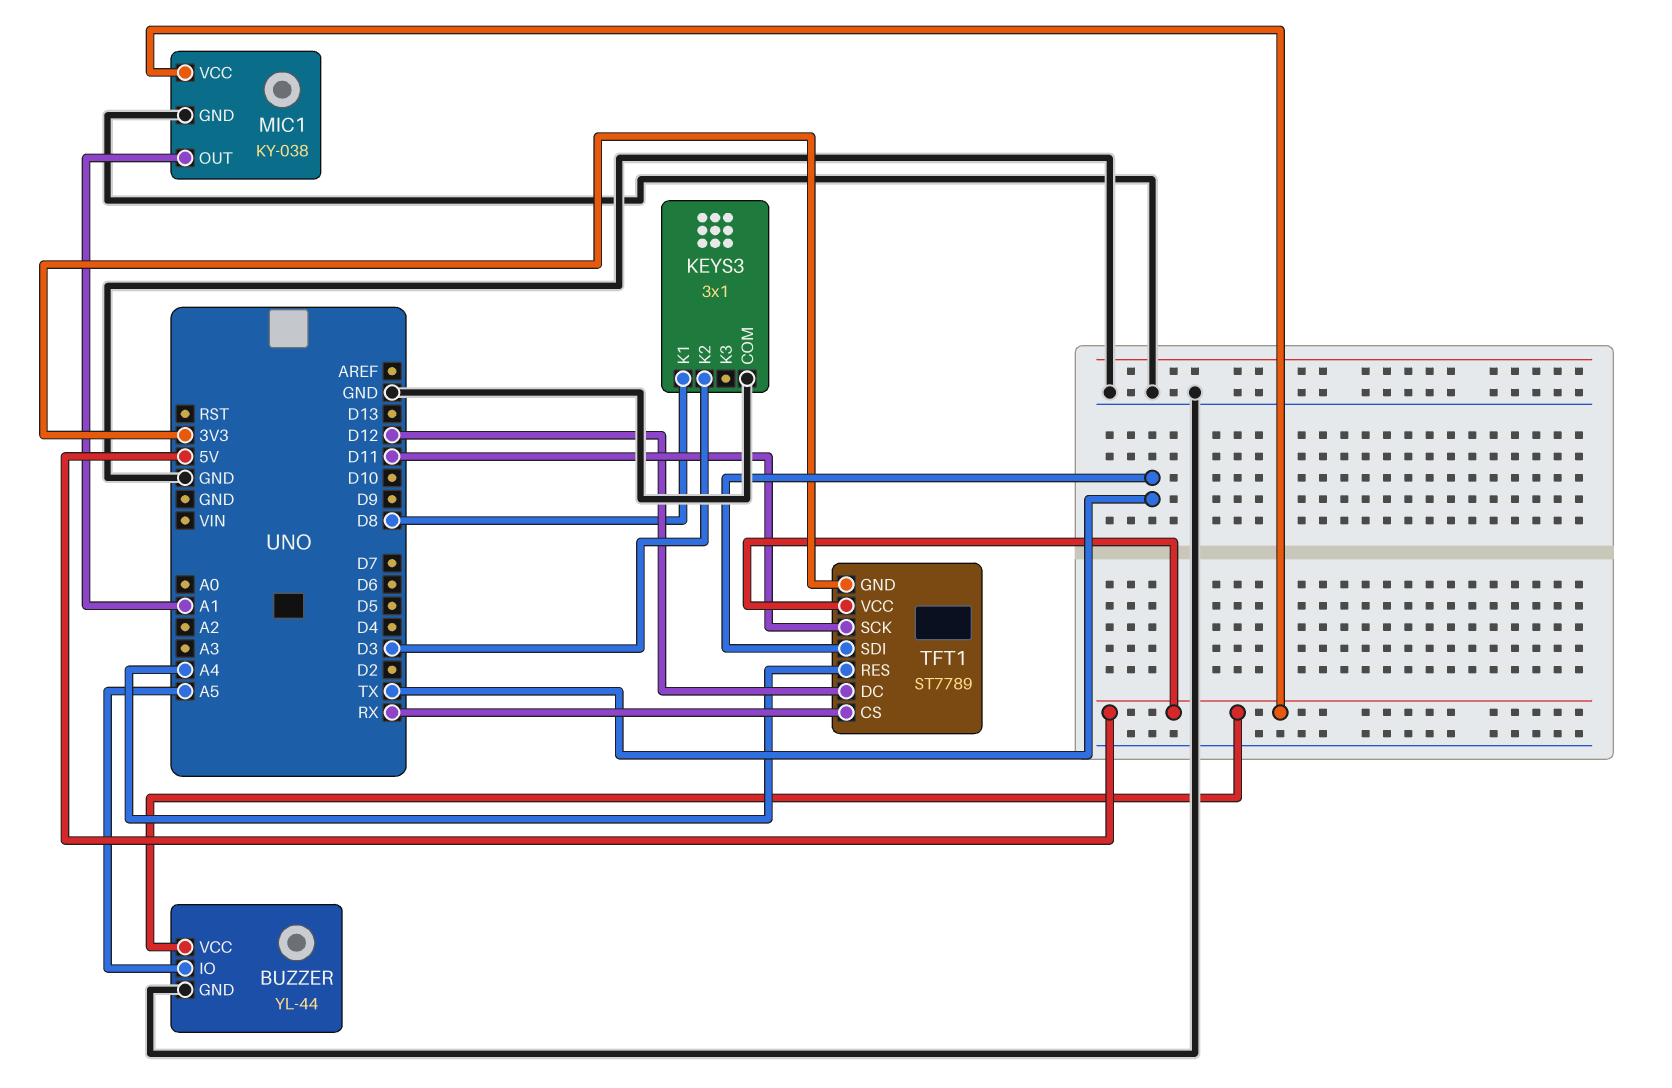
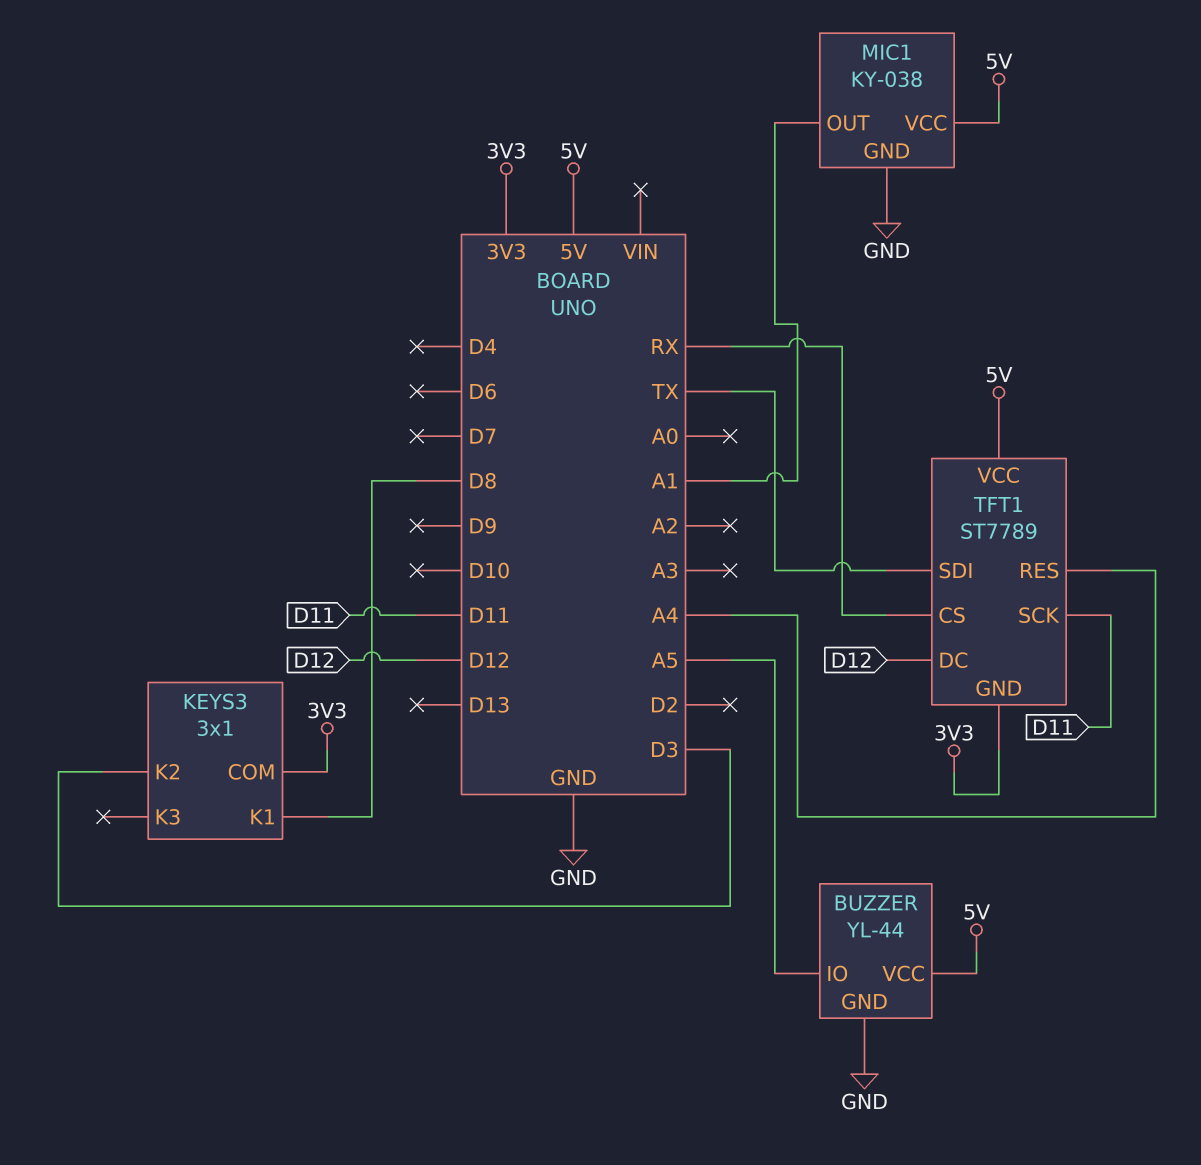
KEYS3 pin COM: GND -> 3V3

